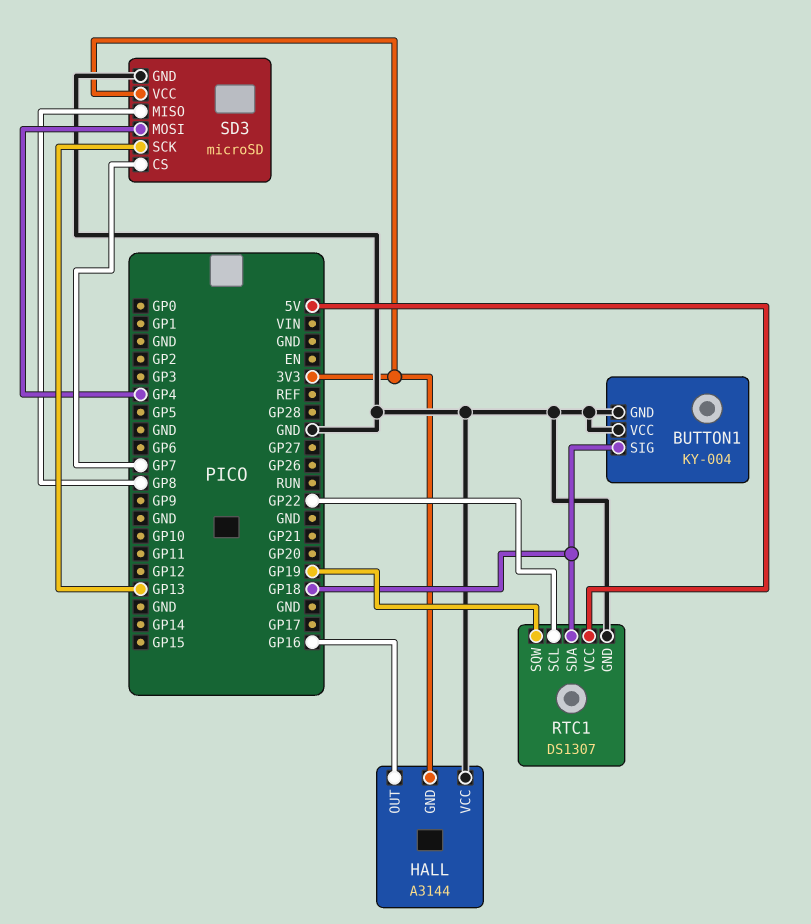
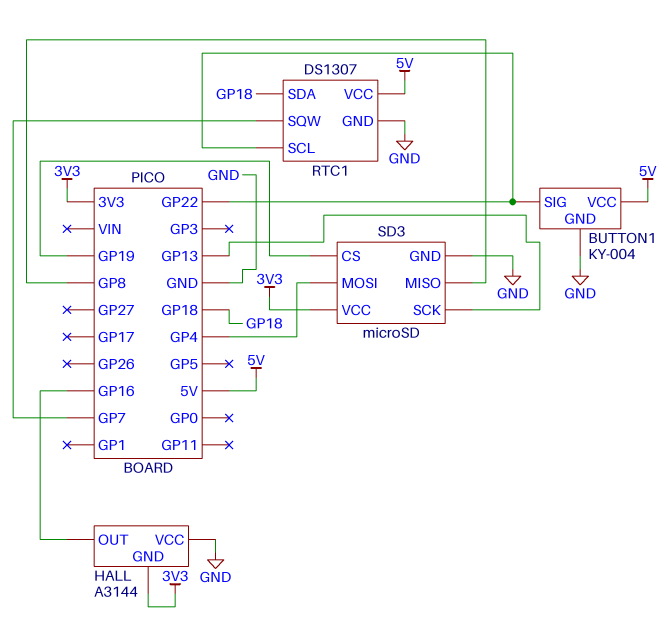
BUTTON1 pin SIG: GP18 -> GP22
BUTTON1 pin VCC: GND -> 5V
RTC1 pin SQW: GP19 -> GP7
SD3 pin CS: GP7 -> GP19

